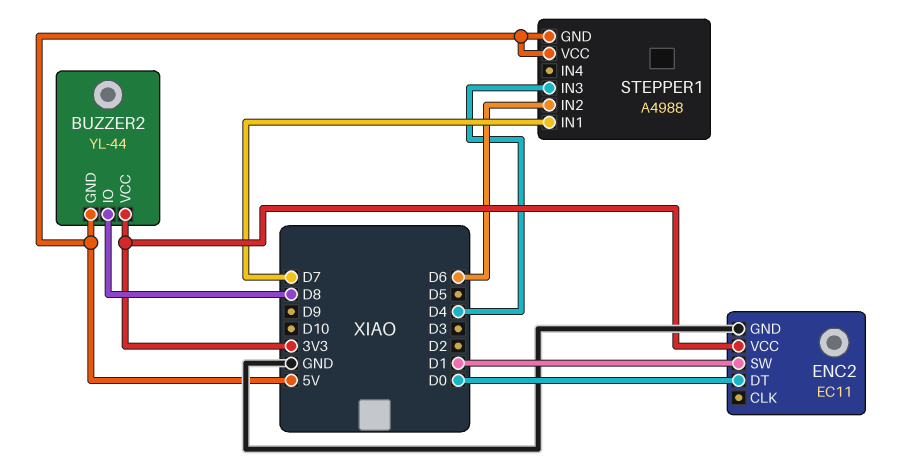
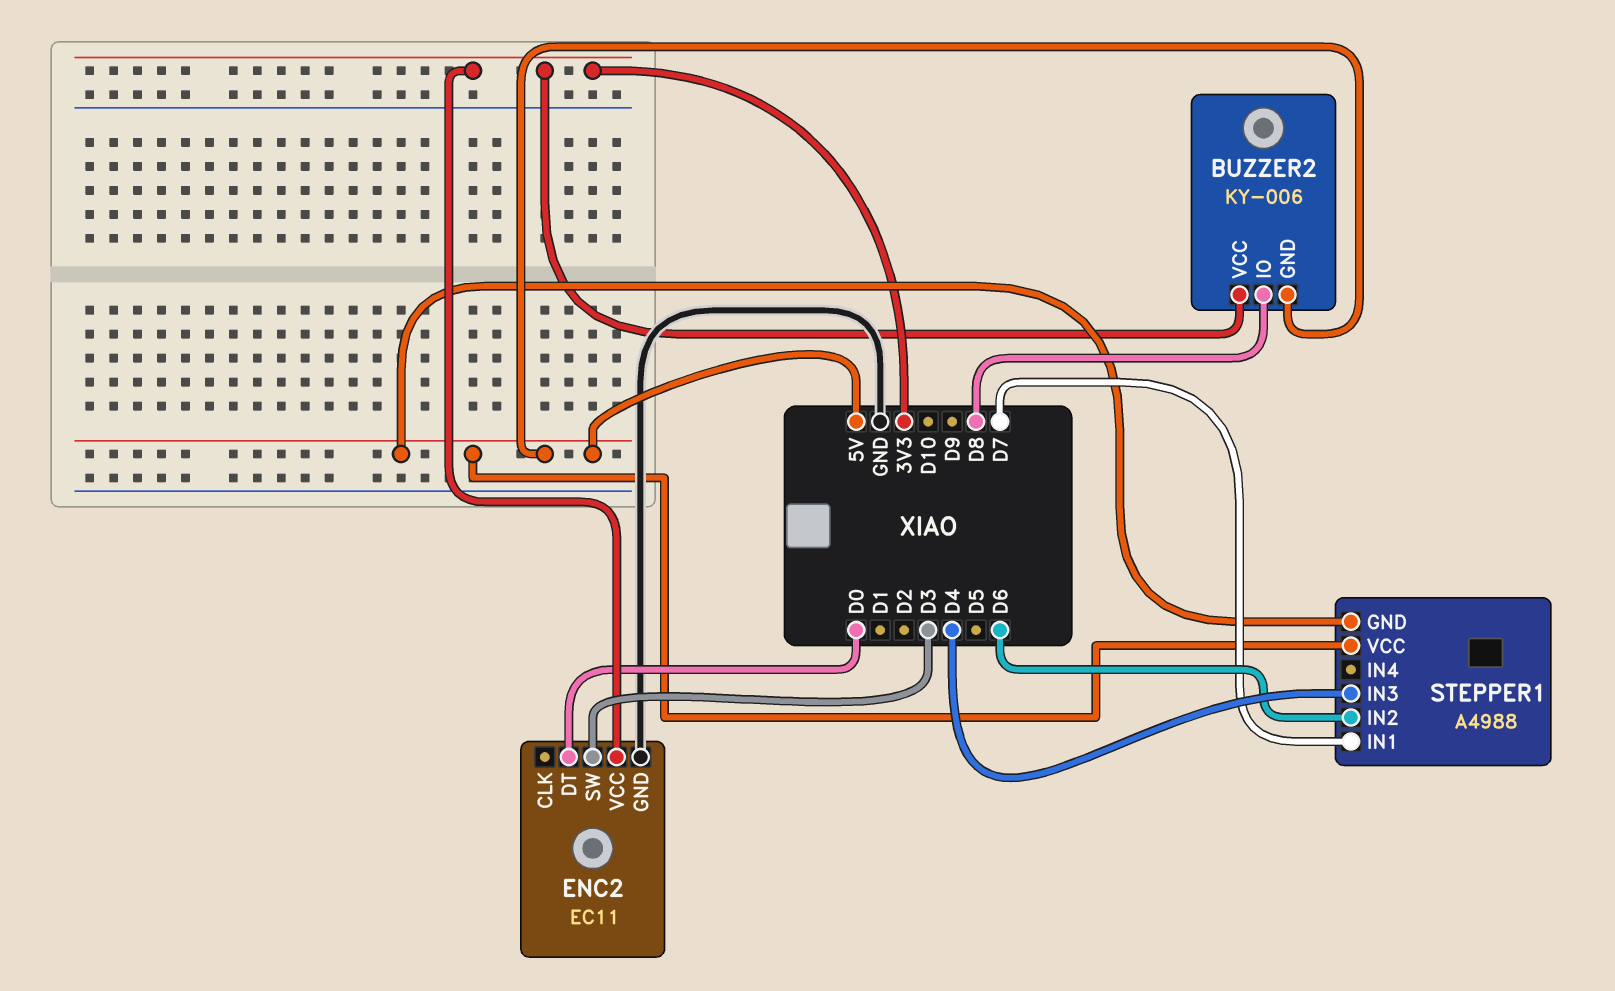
BUZZER2: YL-44 -> KY-006
ENC2 pin SW: D1 -> D3

